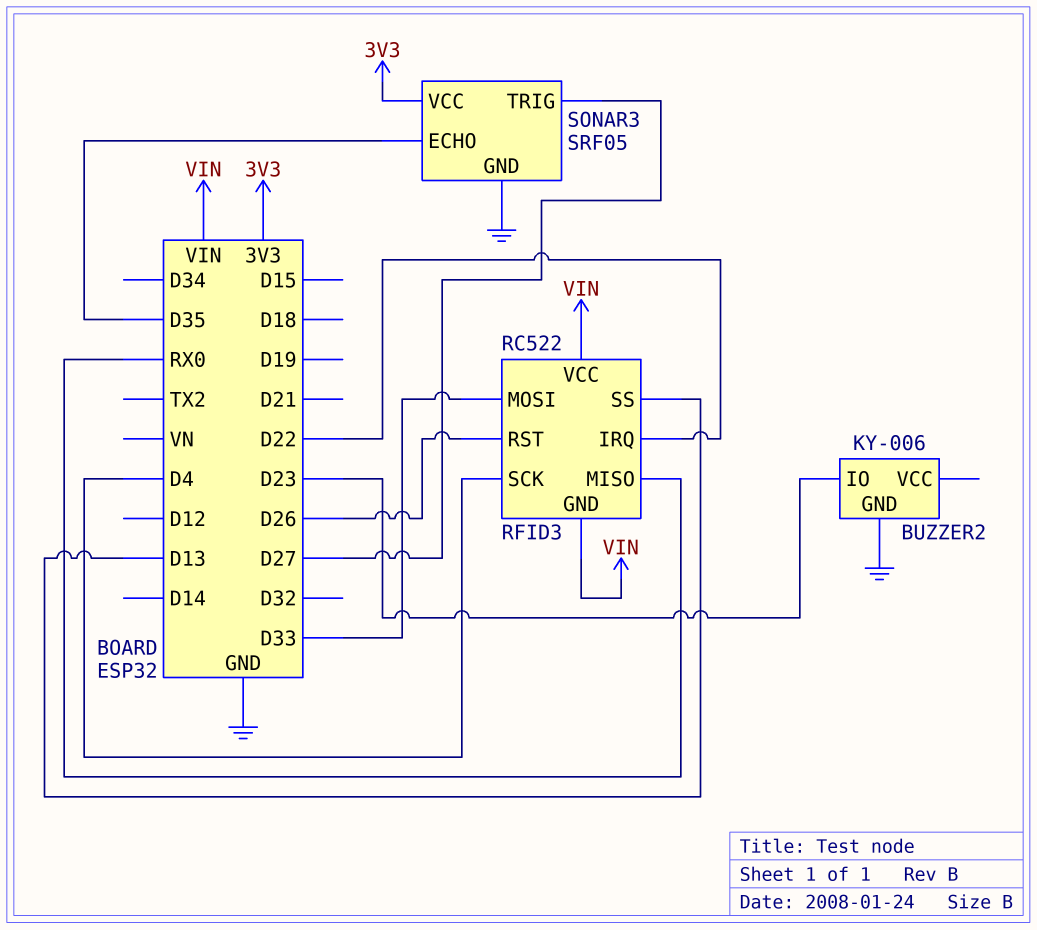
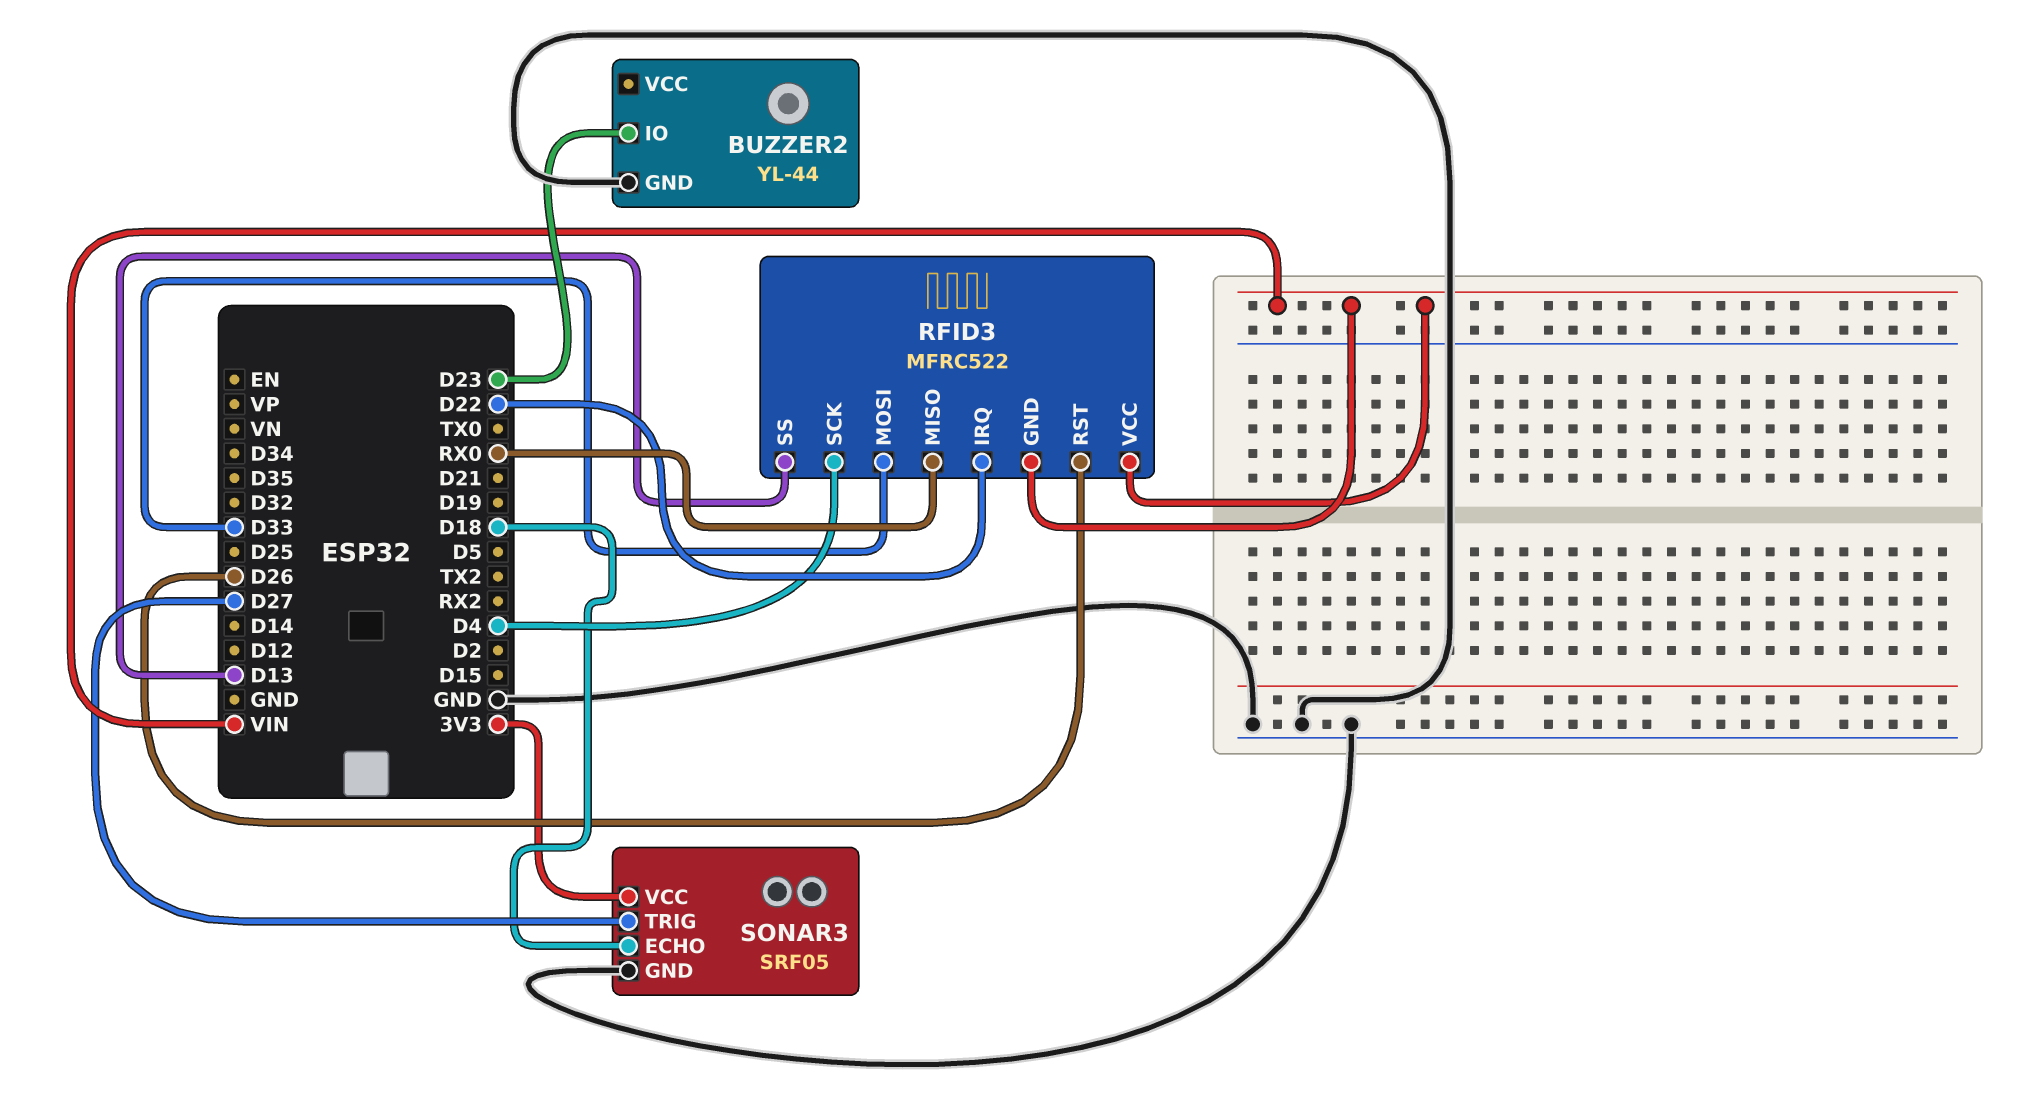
BUZZER2: KY-006 -> YL-44
RFID3: RC522 -> MFRC522
SONAR3 pin ECHO: D35 -> D18

